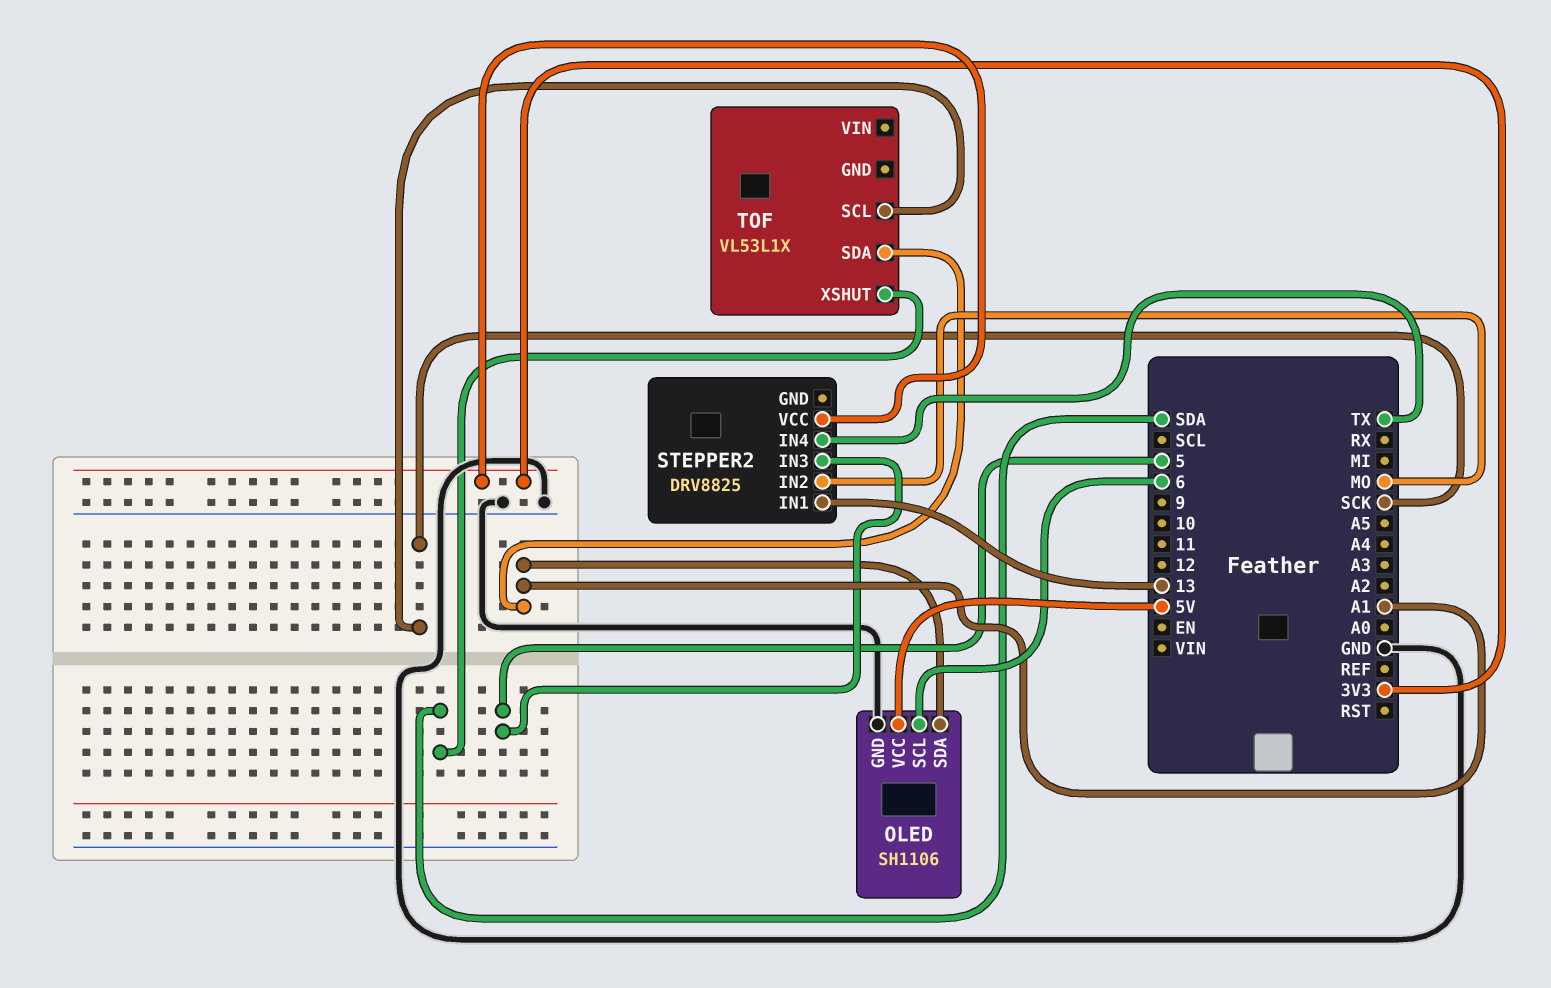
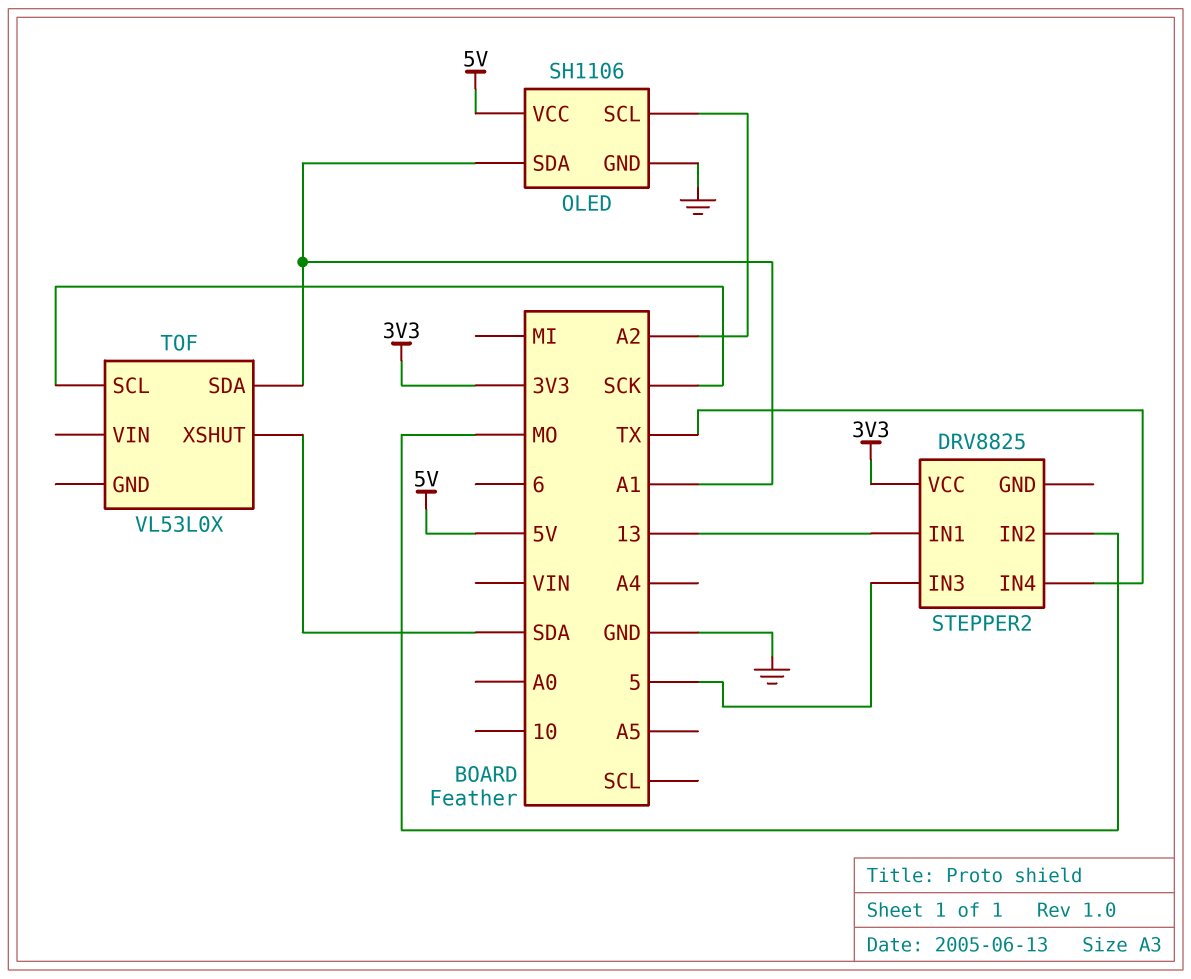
OLED pin SCL: 6 -> A2
TOF: VL53L1X -> VL53L0X

